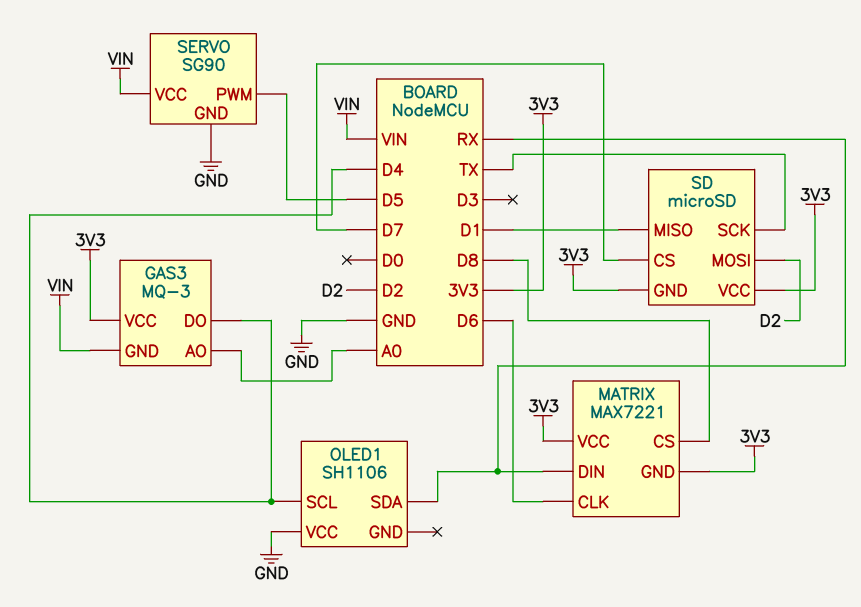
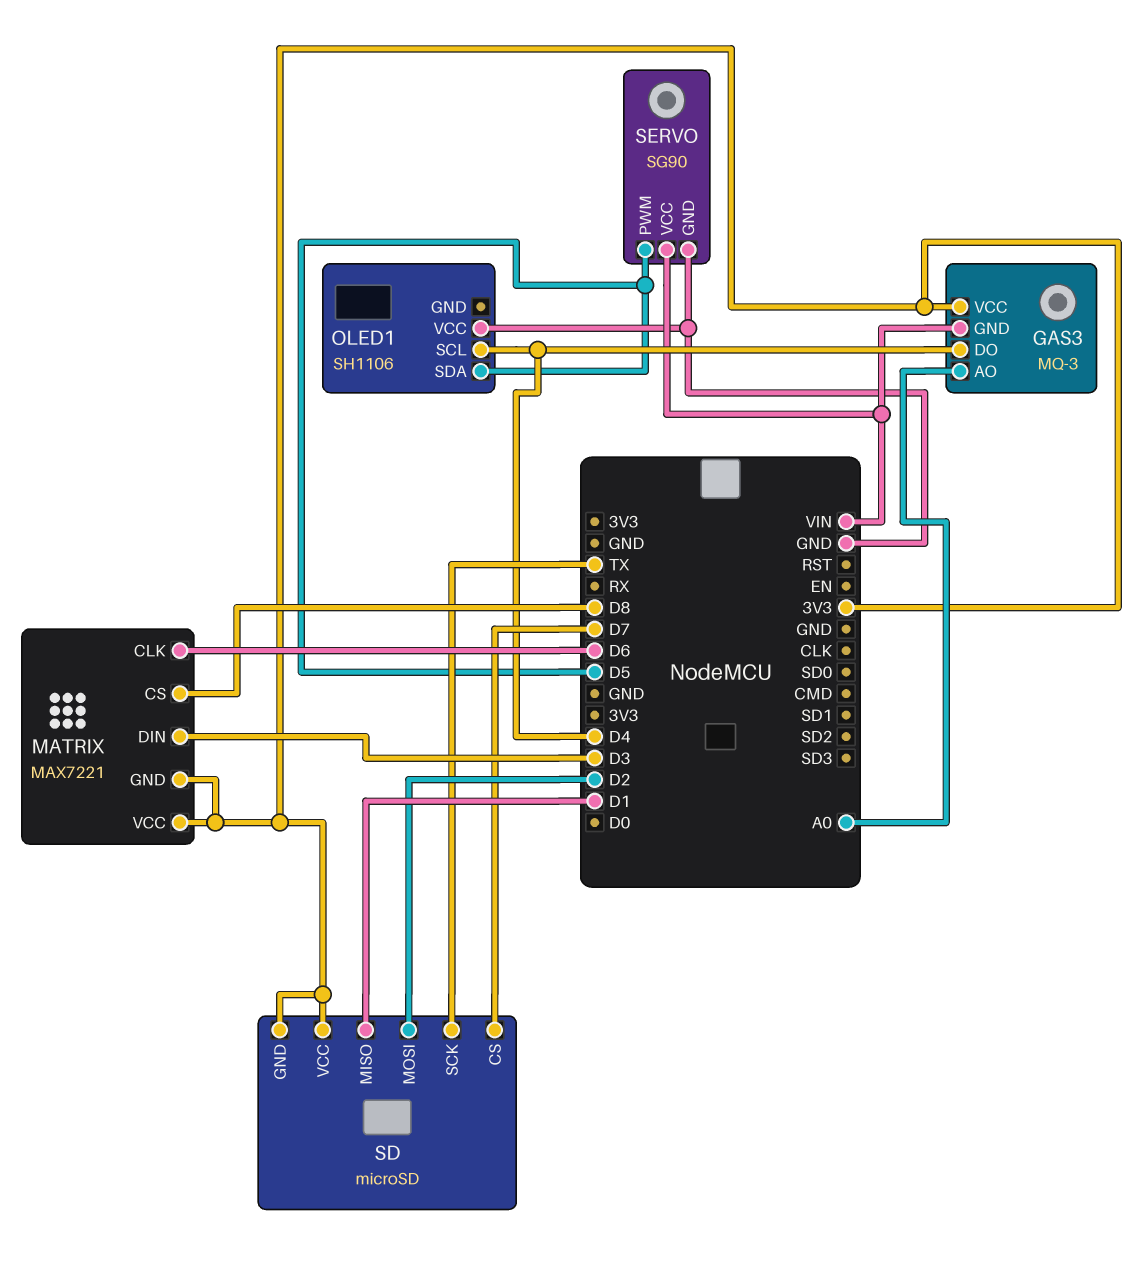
MATRIX pin DIN: RX -> D3
OLED1 pin SDA: RX -> D5

